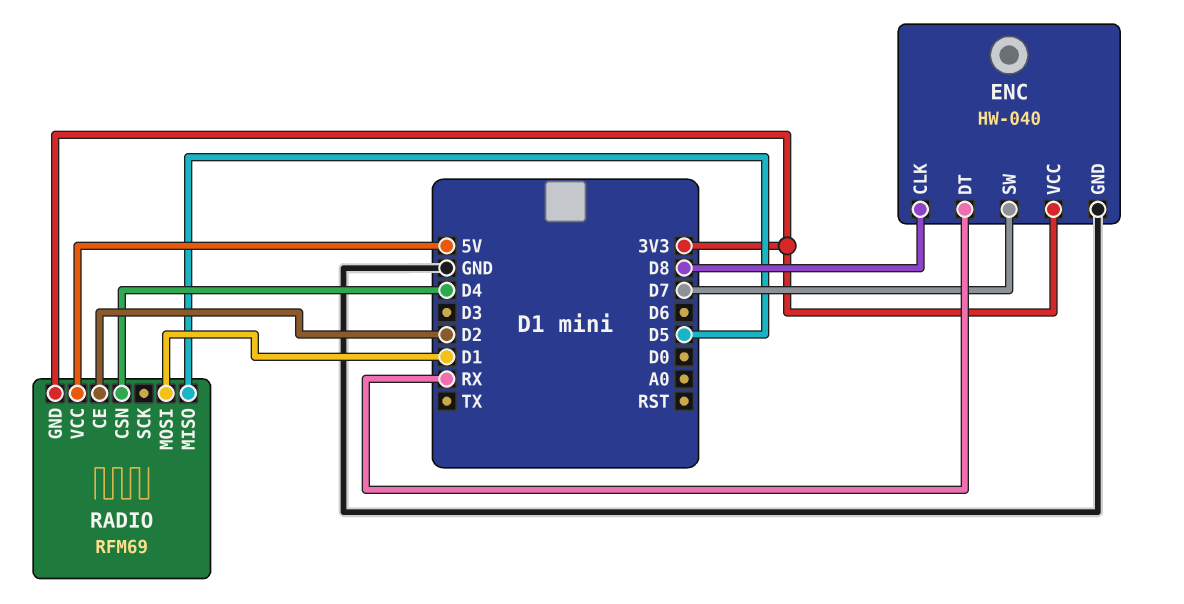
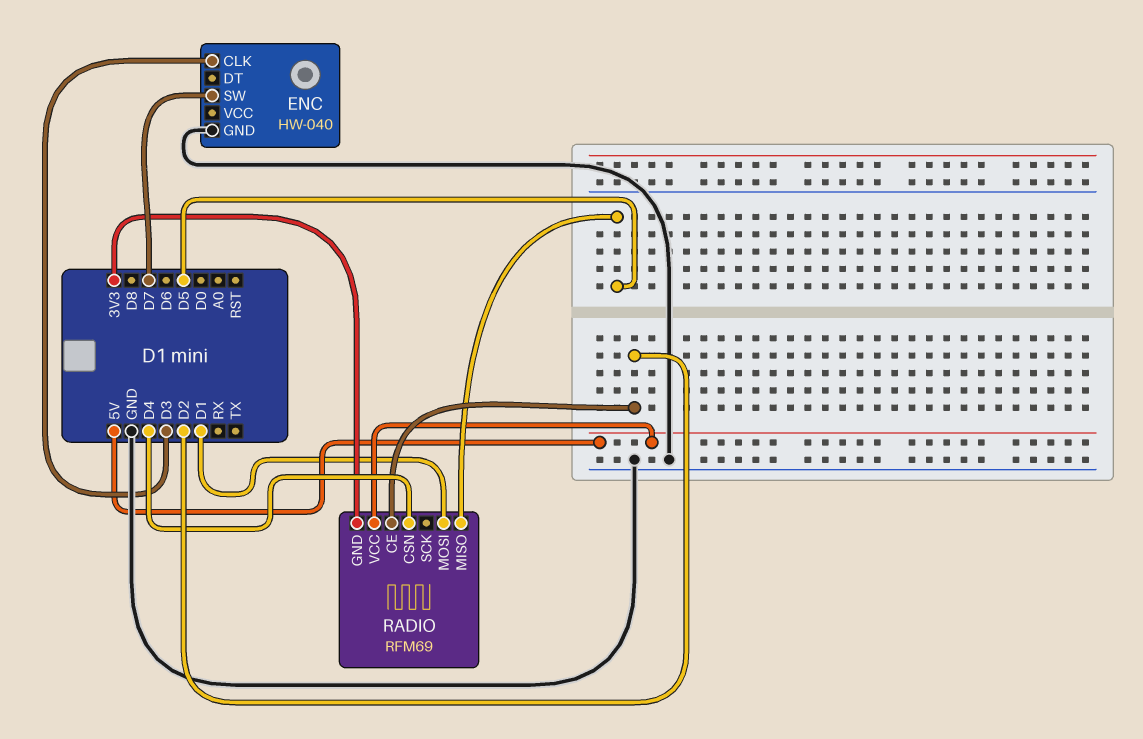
ENC pin CLK: D8 -> D3
ENC pin DT: RX -> none
ENC pin VCC: 3V3 -> none

